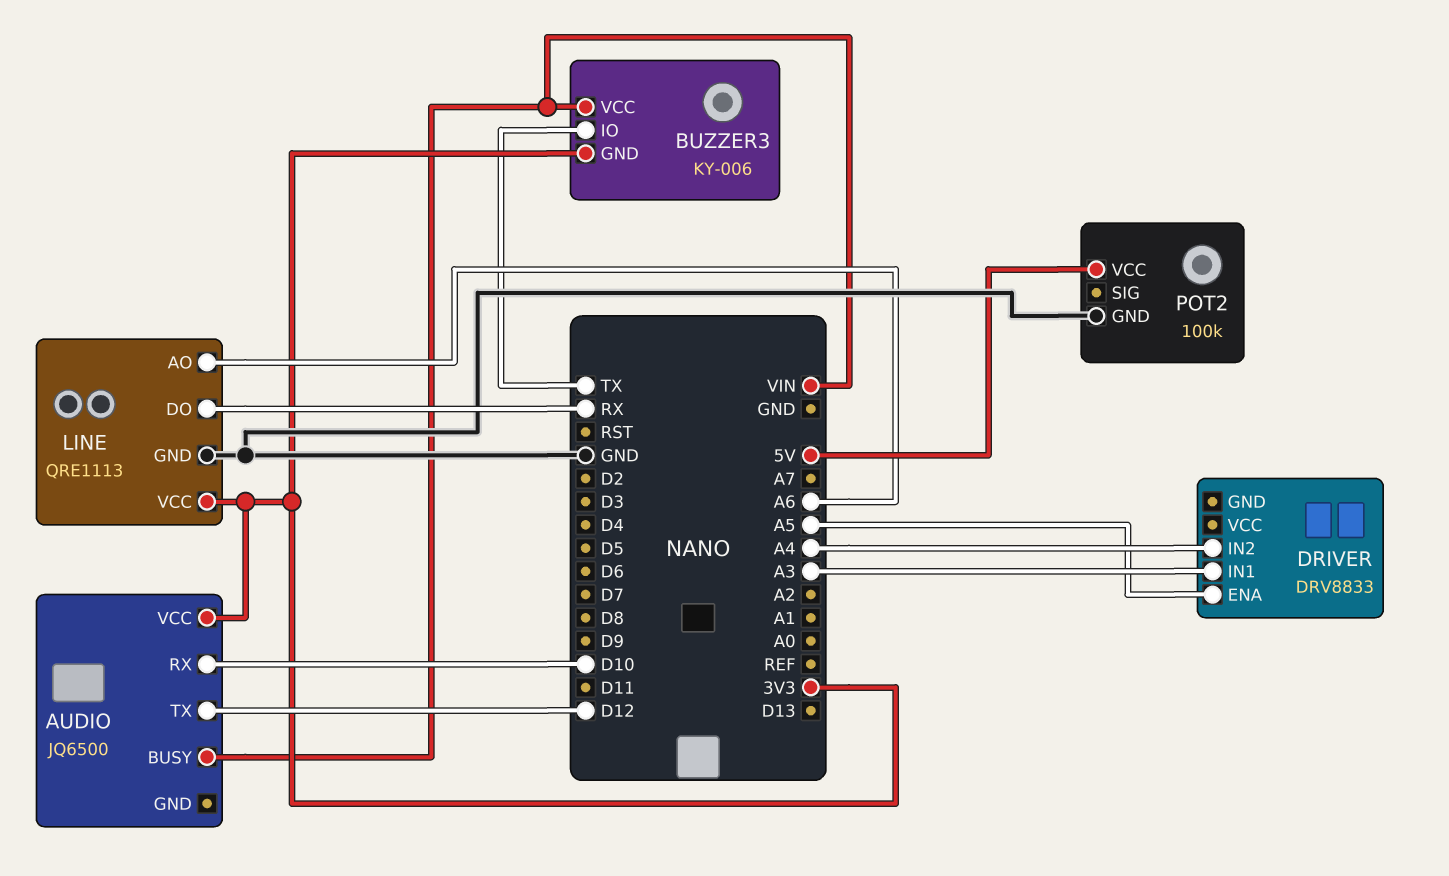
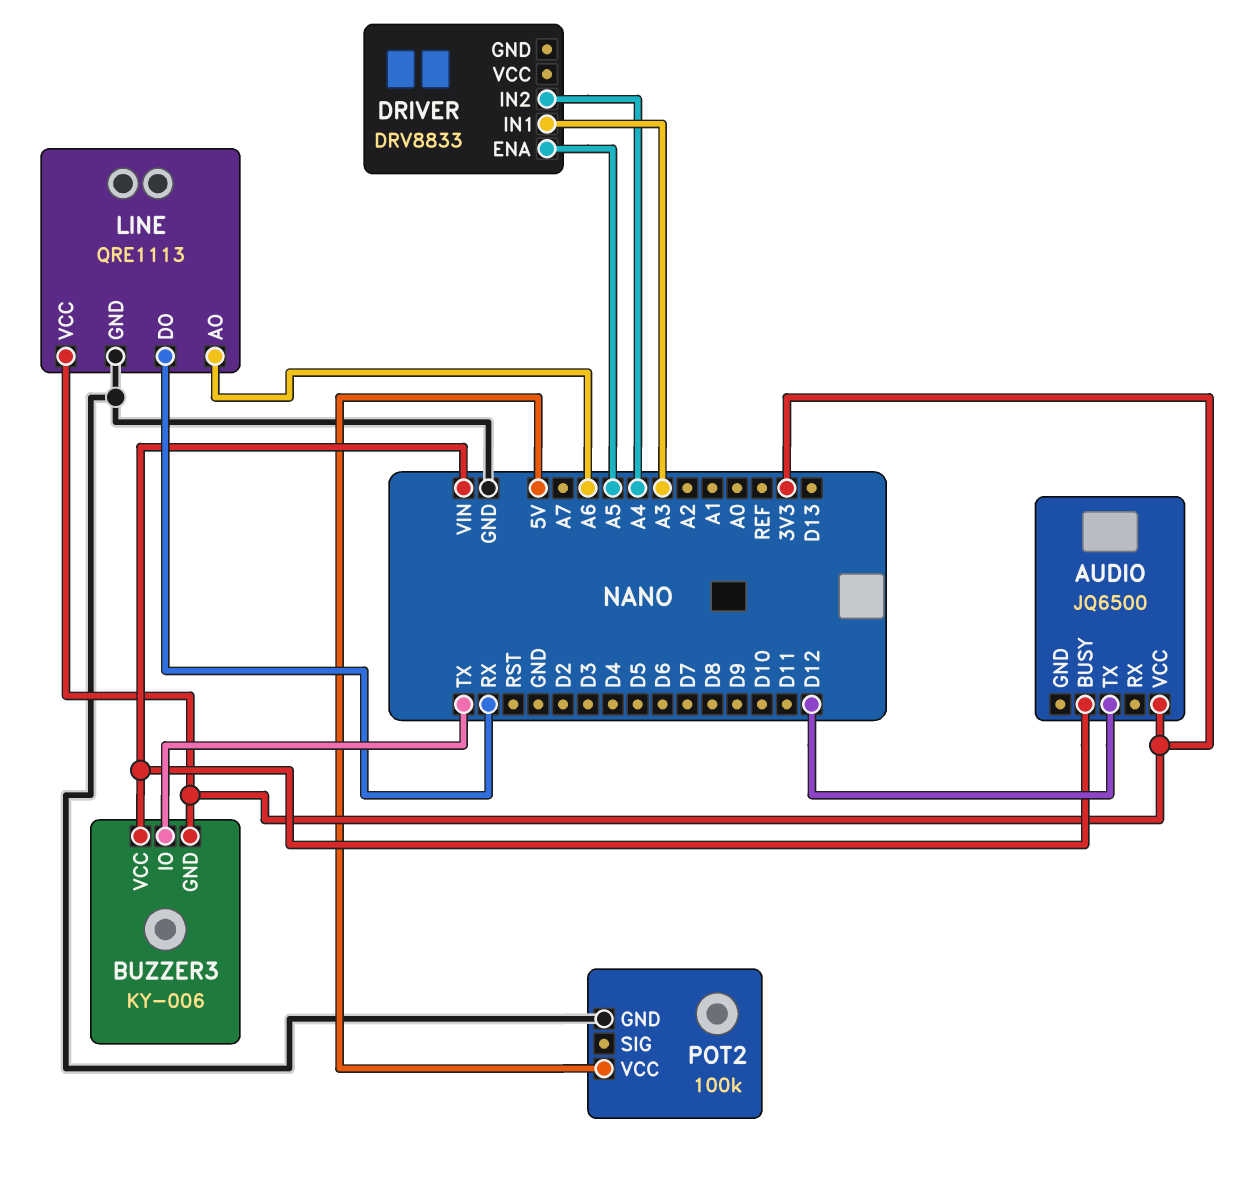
AUDIO pin RX: D10 -> none

